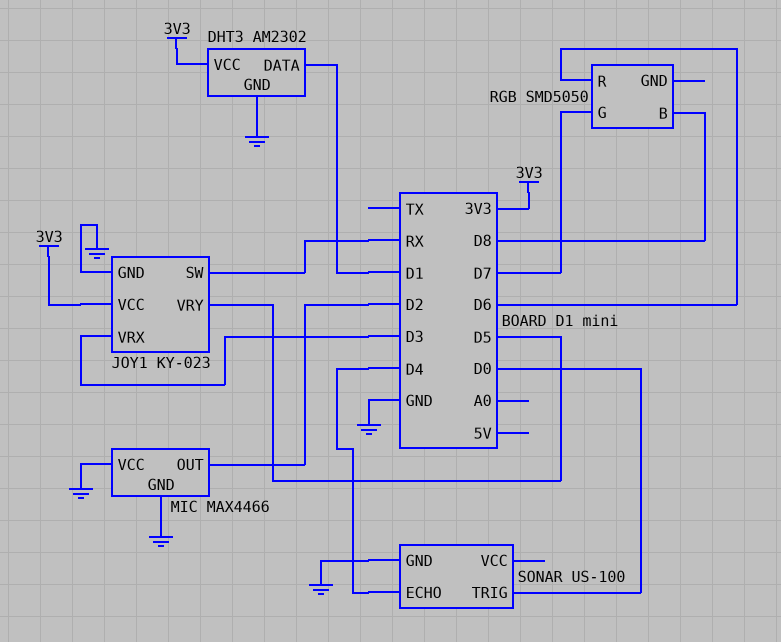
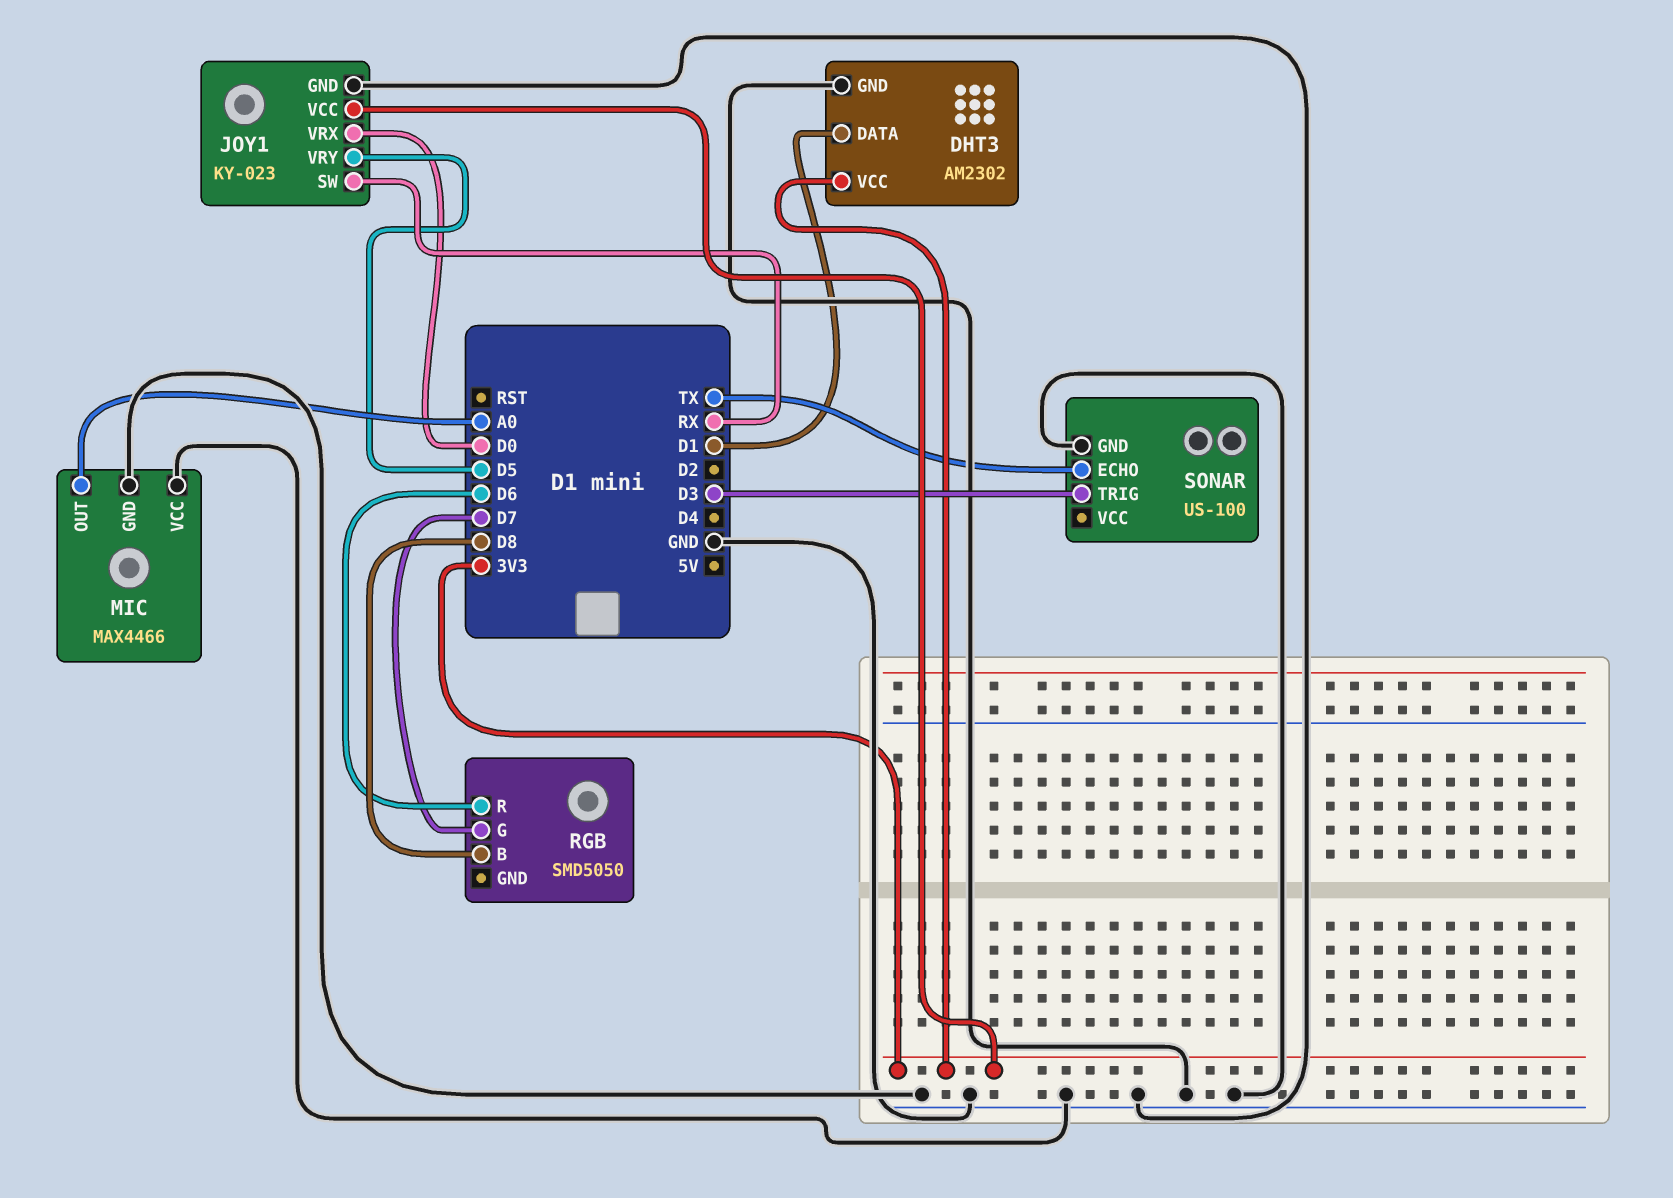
JOY1 pin VRX: D3 -> D0
MIC pin OUT: D2 -> A0
SONAR pin ECHO: D4 -> TX
SONAR pin TRIG: D0 -> D3

